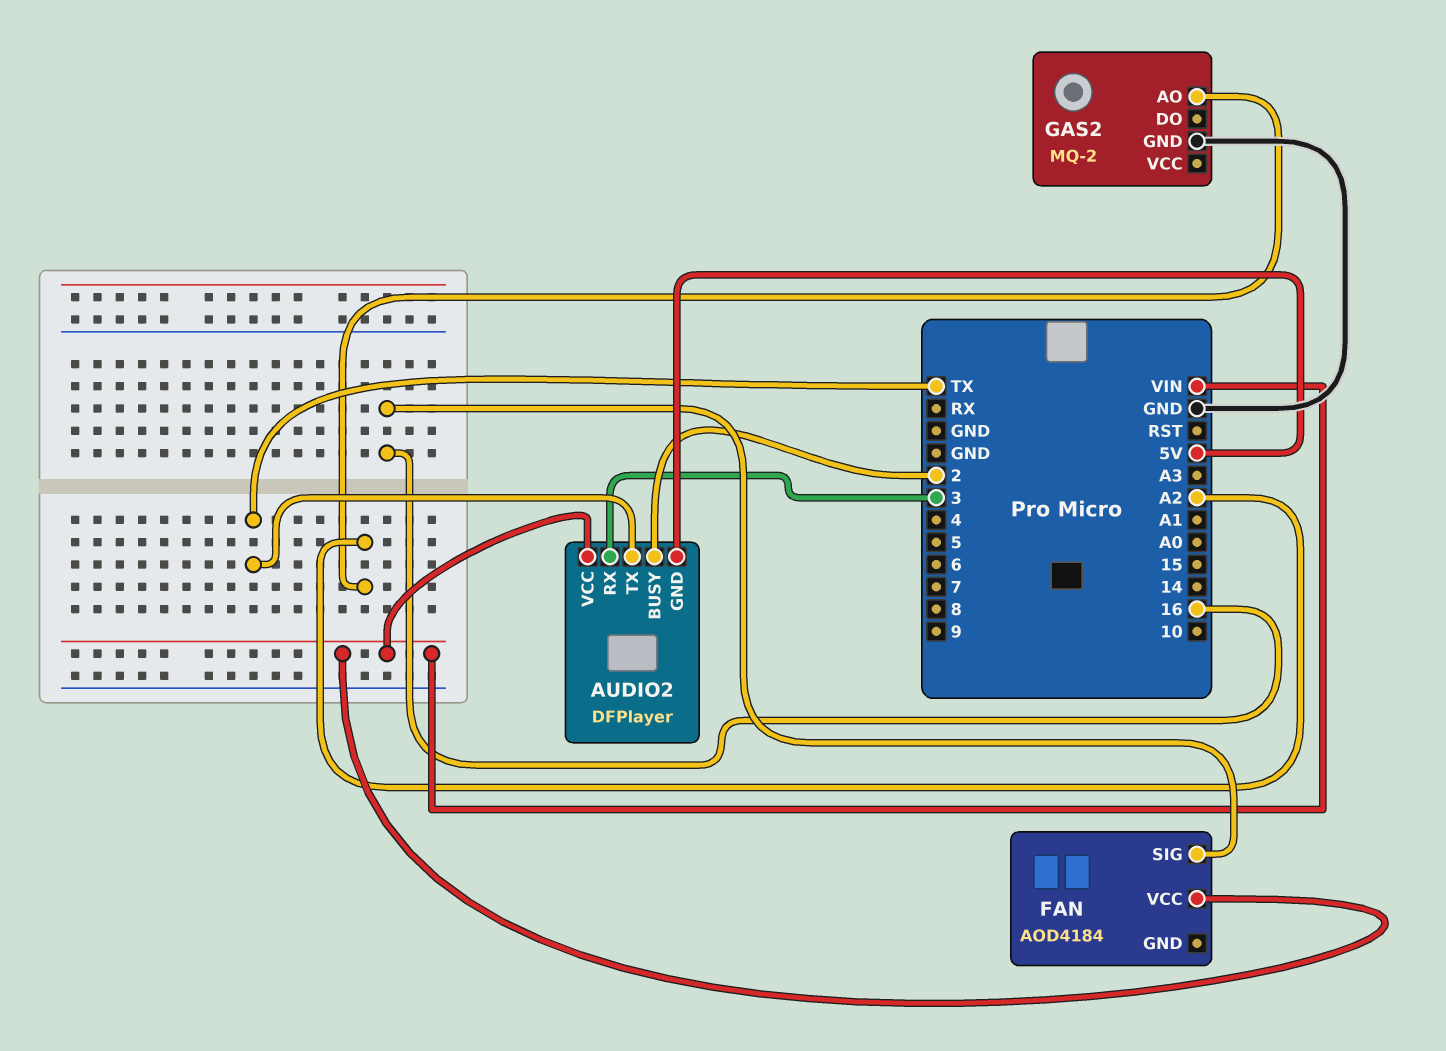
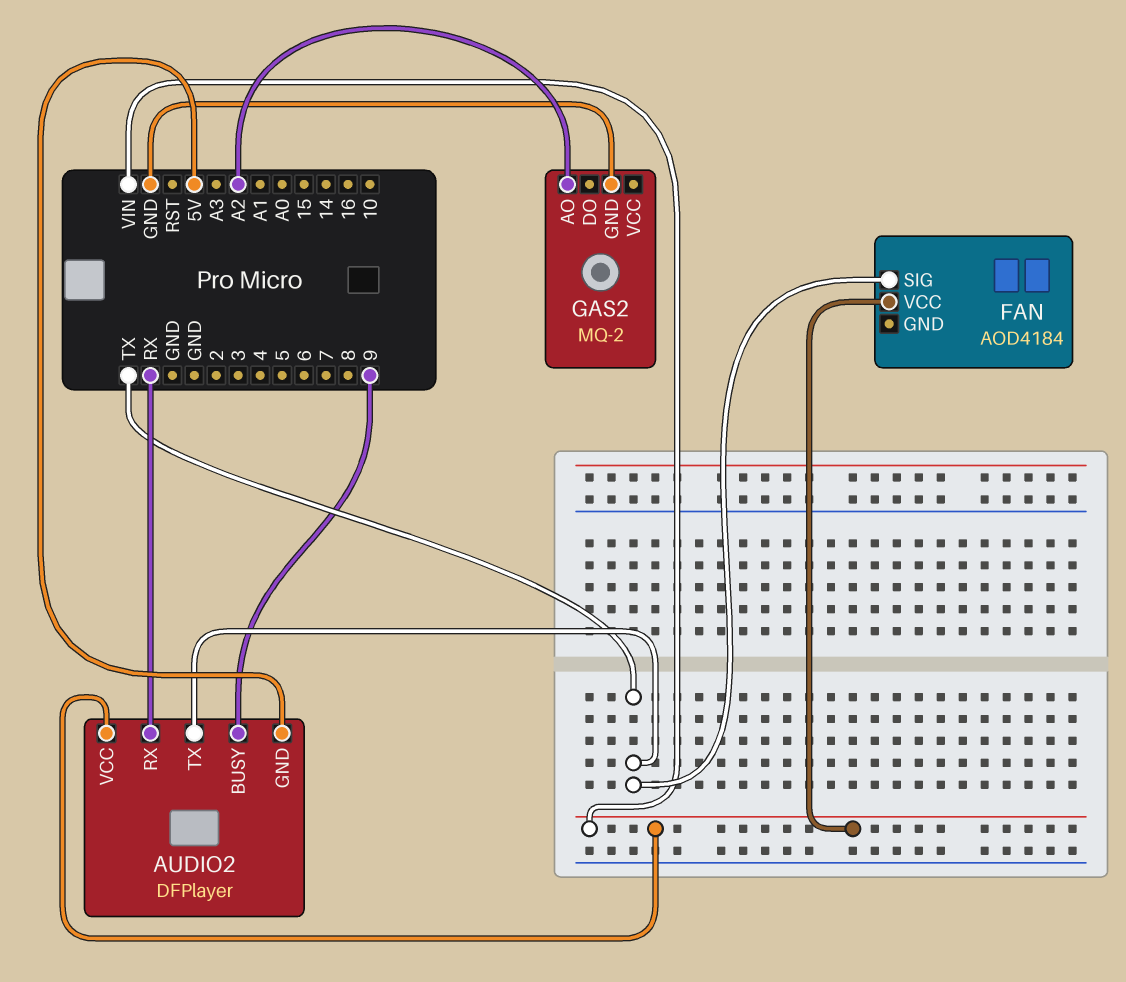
AUDIO2 pin BUSY: 2 -> 9
AUDIO2 pin RX: 3 -> RX
FAN pin SIG: 16 -> TX

